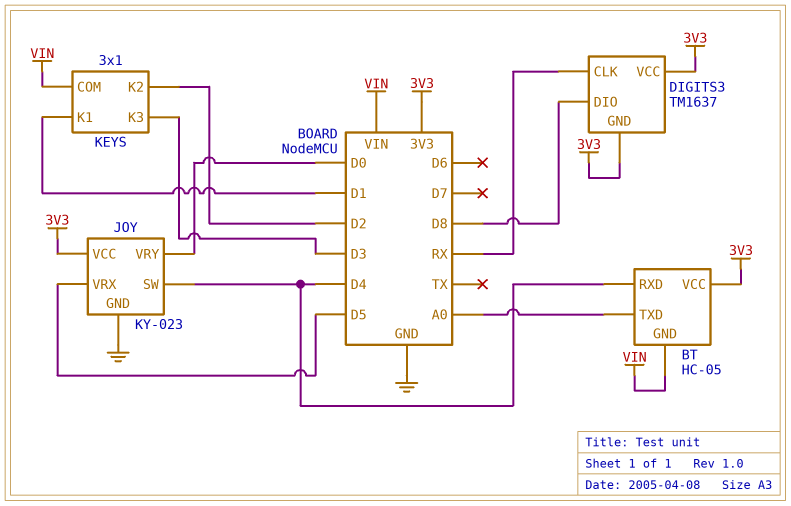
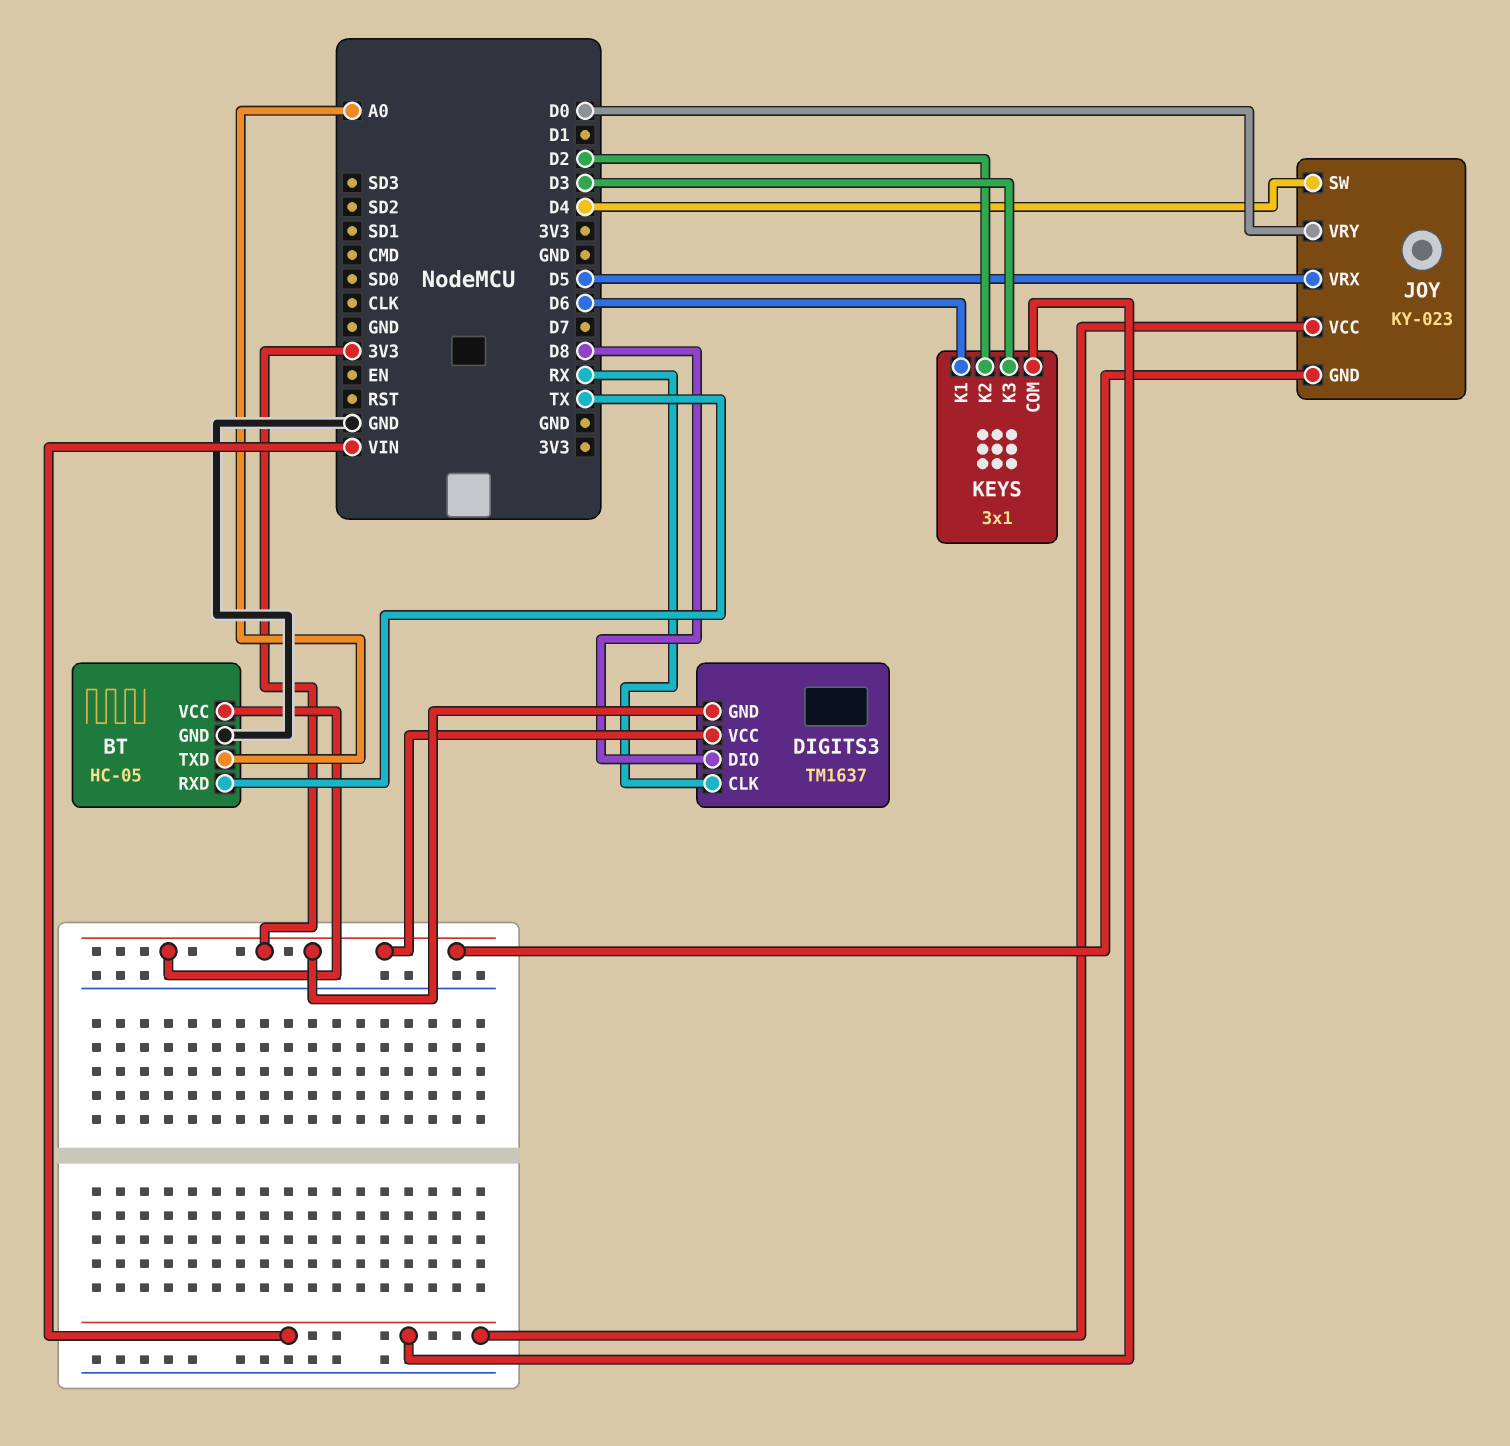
BT pin GND: VIN -> GND
BT pin RXD: D4 -> TX
JOY pin GND: GND -> 3V3
JOY pin VCC: 3V3 -> VIN
KEYS pin K1: D1 -> D6

